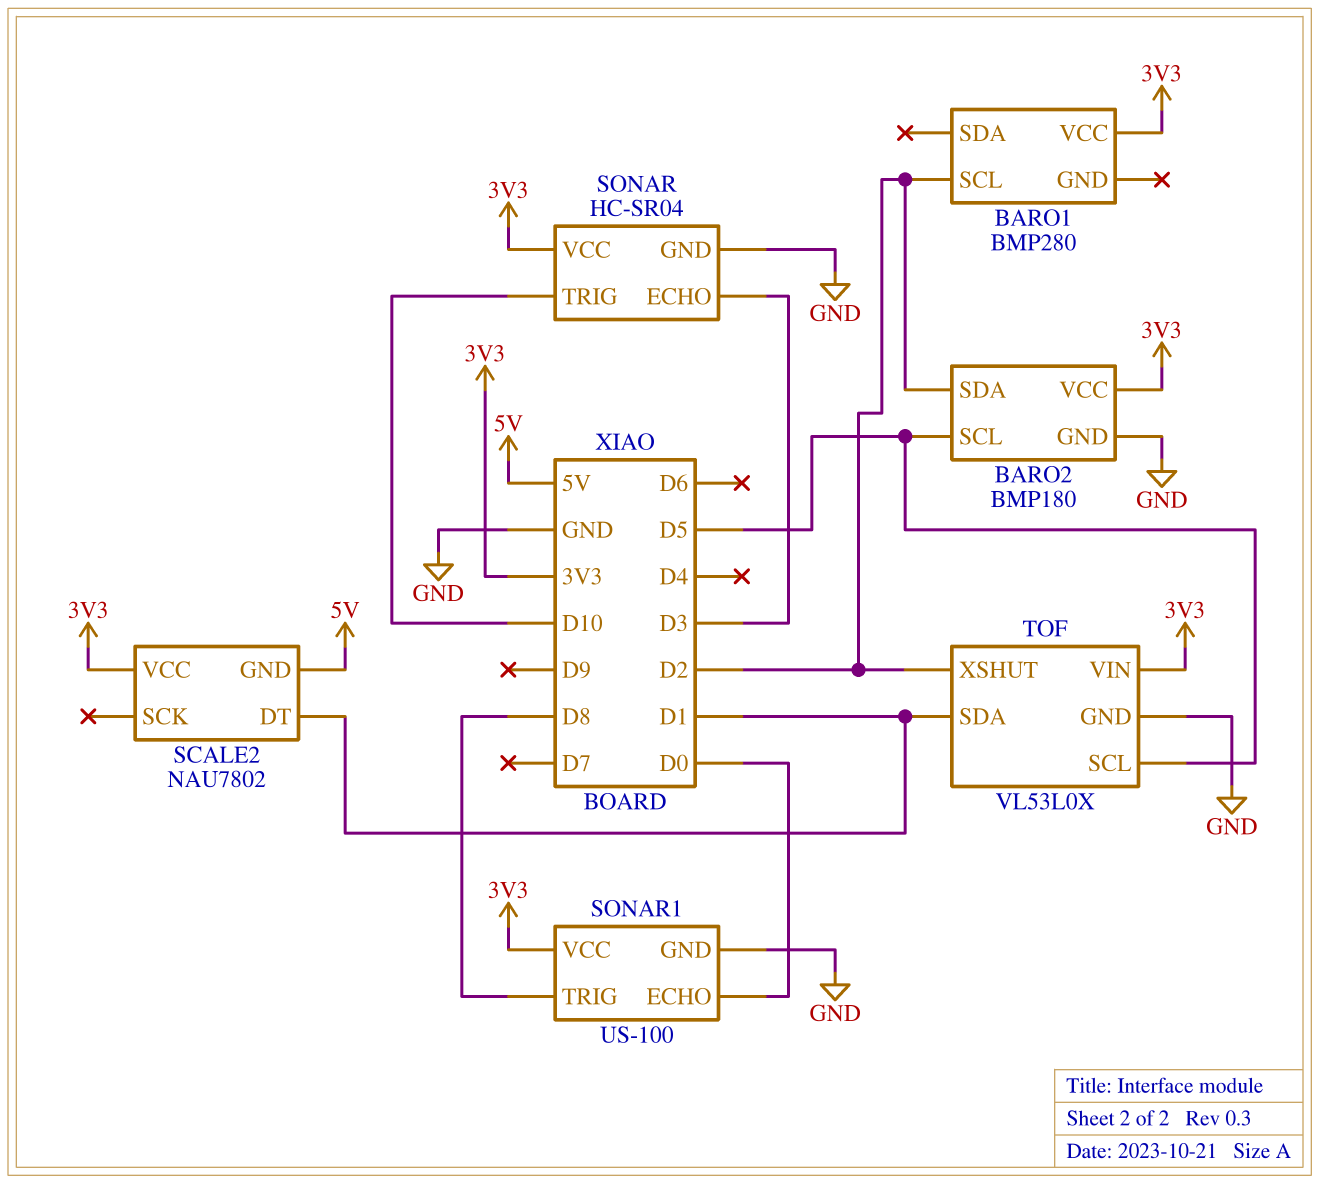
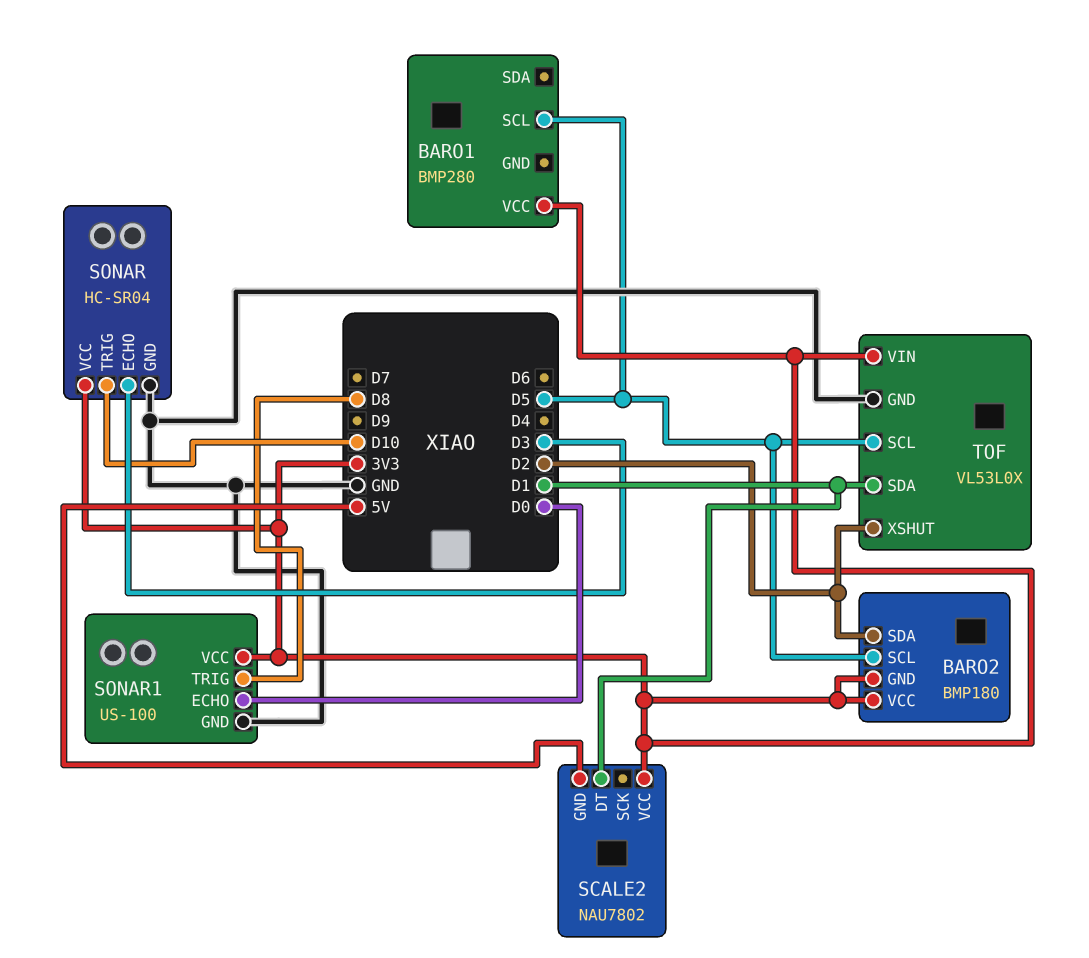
BARO1 pin SCL: D2 -> D5
BARO2 pin GND: GND -> 3V3

